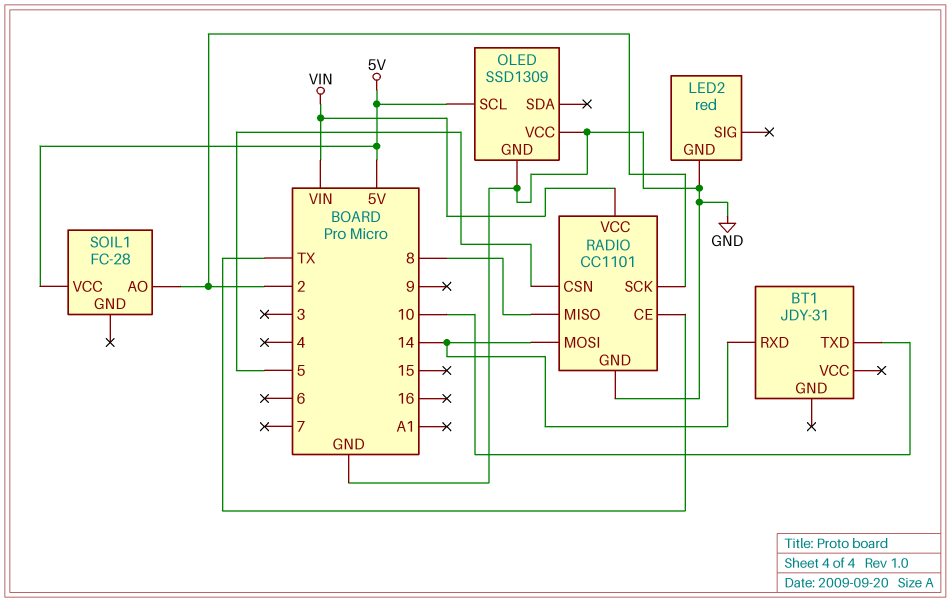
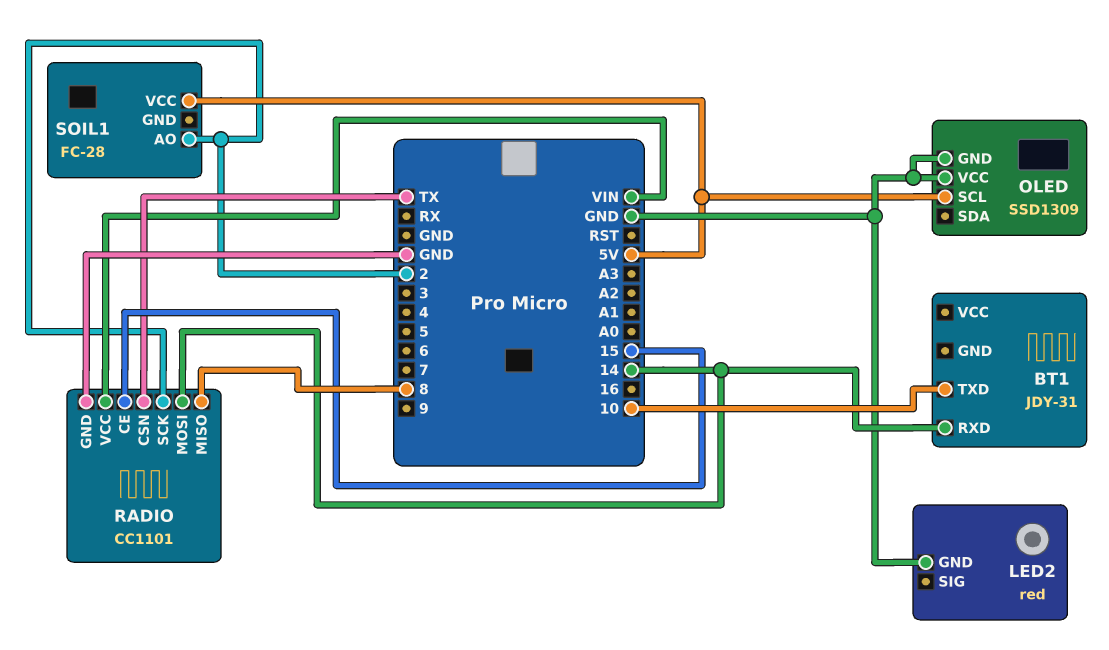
RADIO pin CE: TX -> 15
RADIO pin CSN: 5 -> TX

